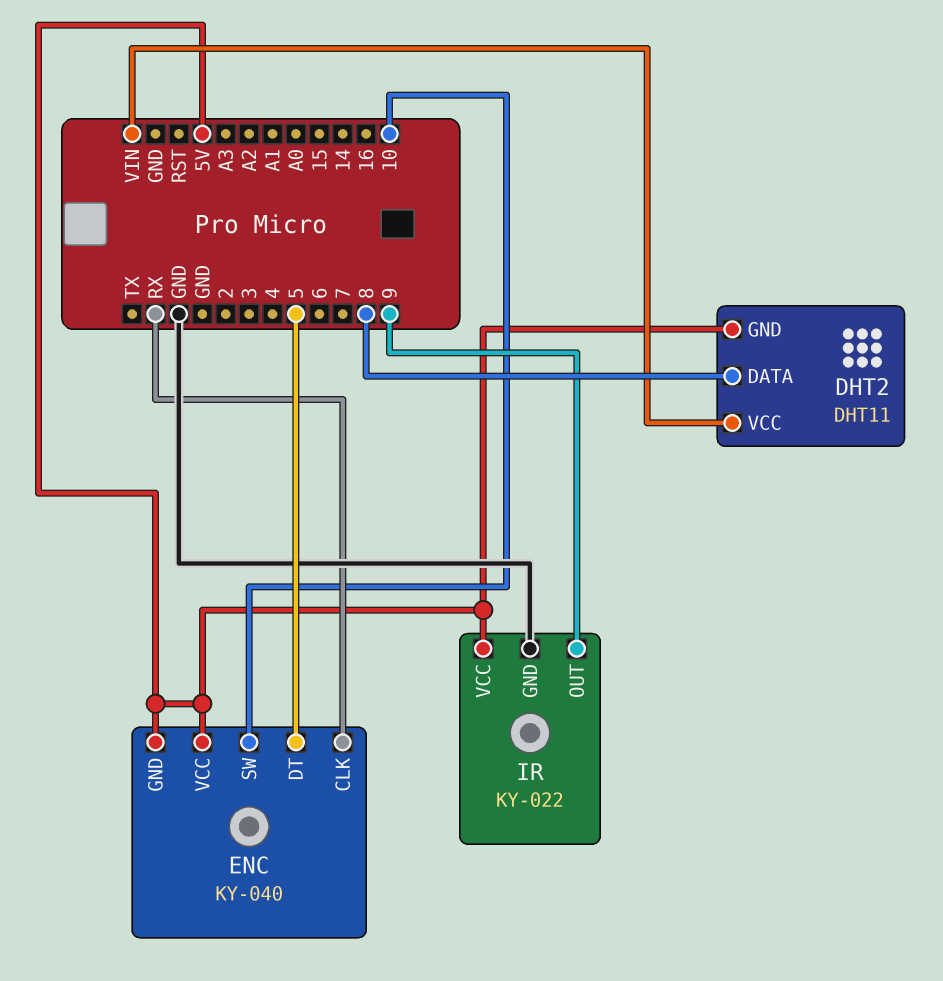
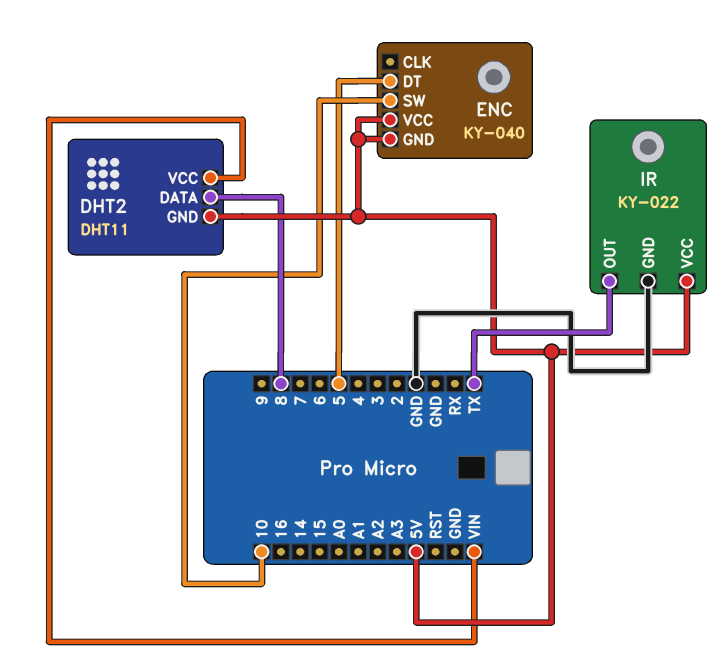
ENC pin CLK: RX -> none
IR pin OUT: 9 -> TX

